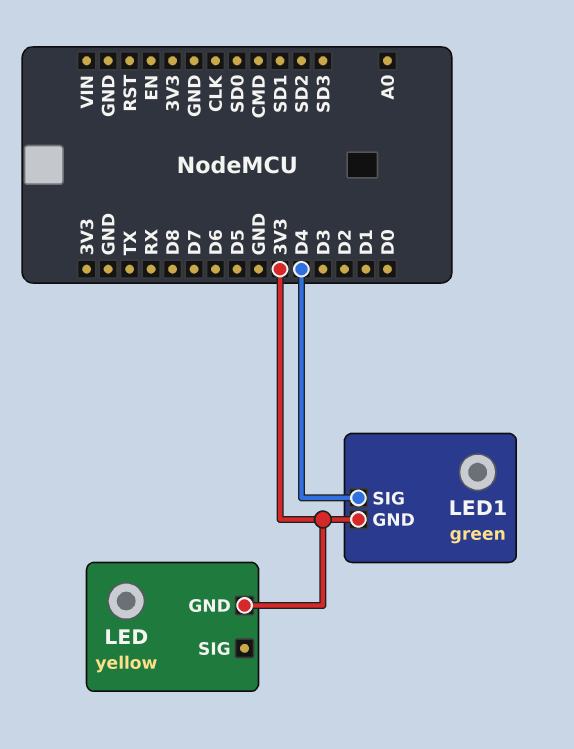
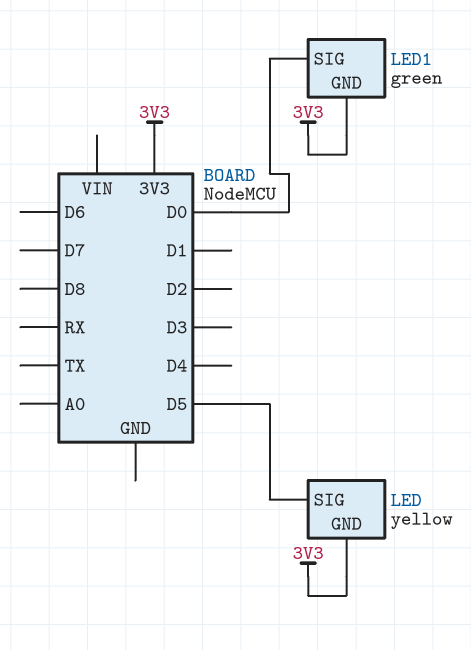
LED pin SIG: none -> D5
LED1 pin SIG: D4 -> D0

